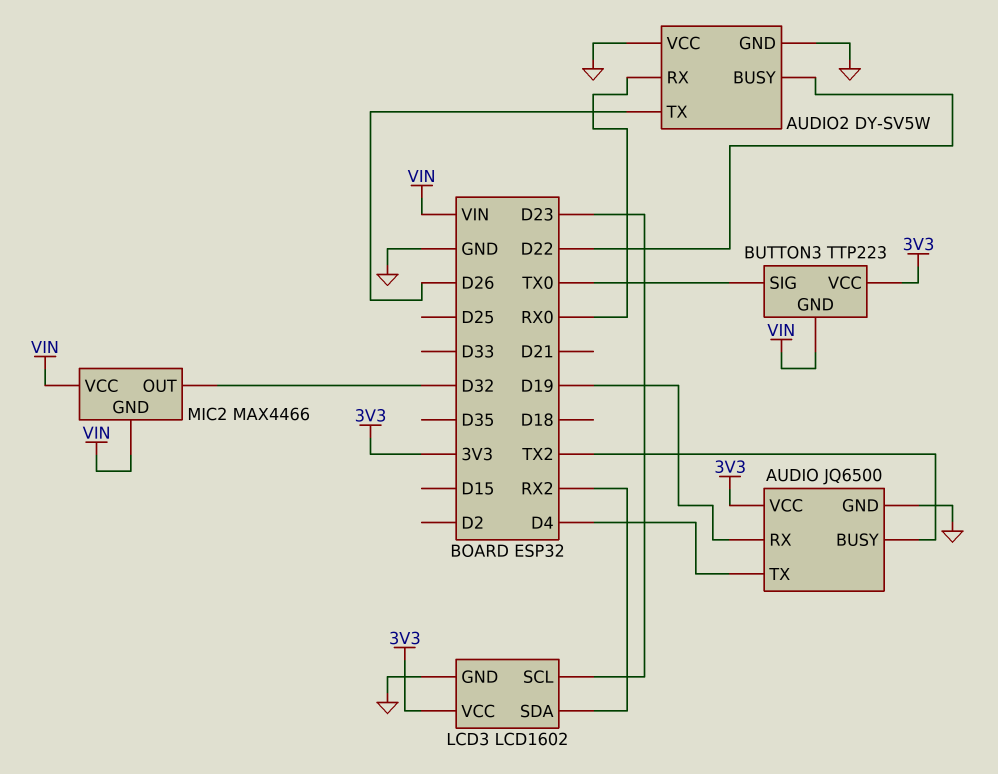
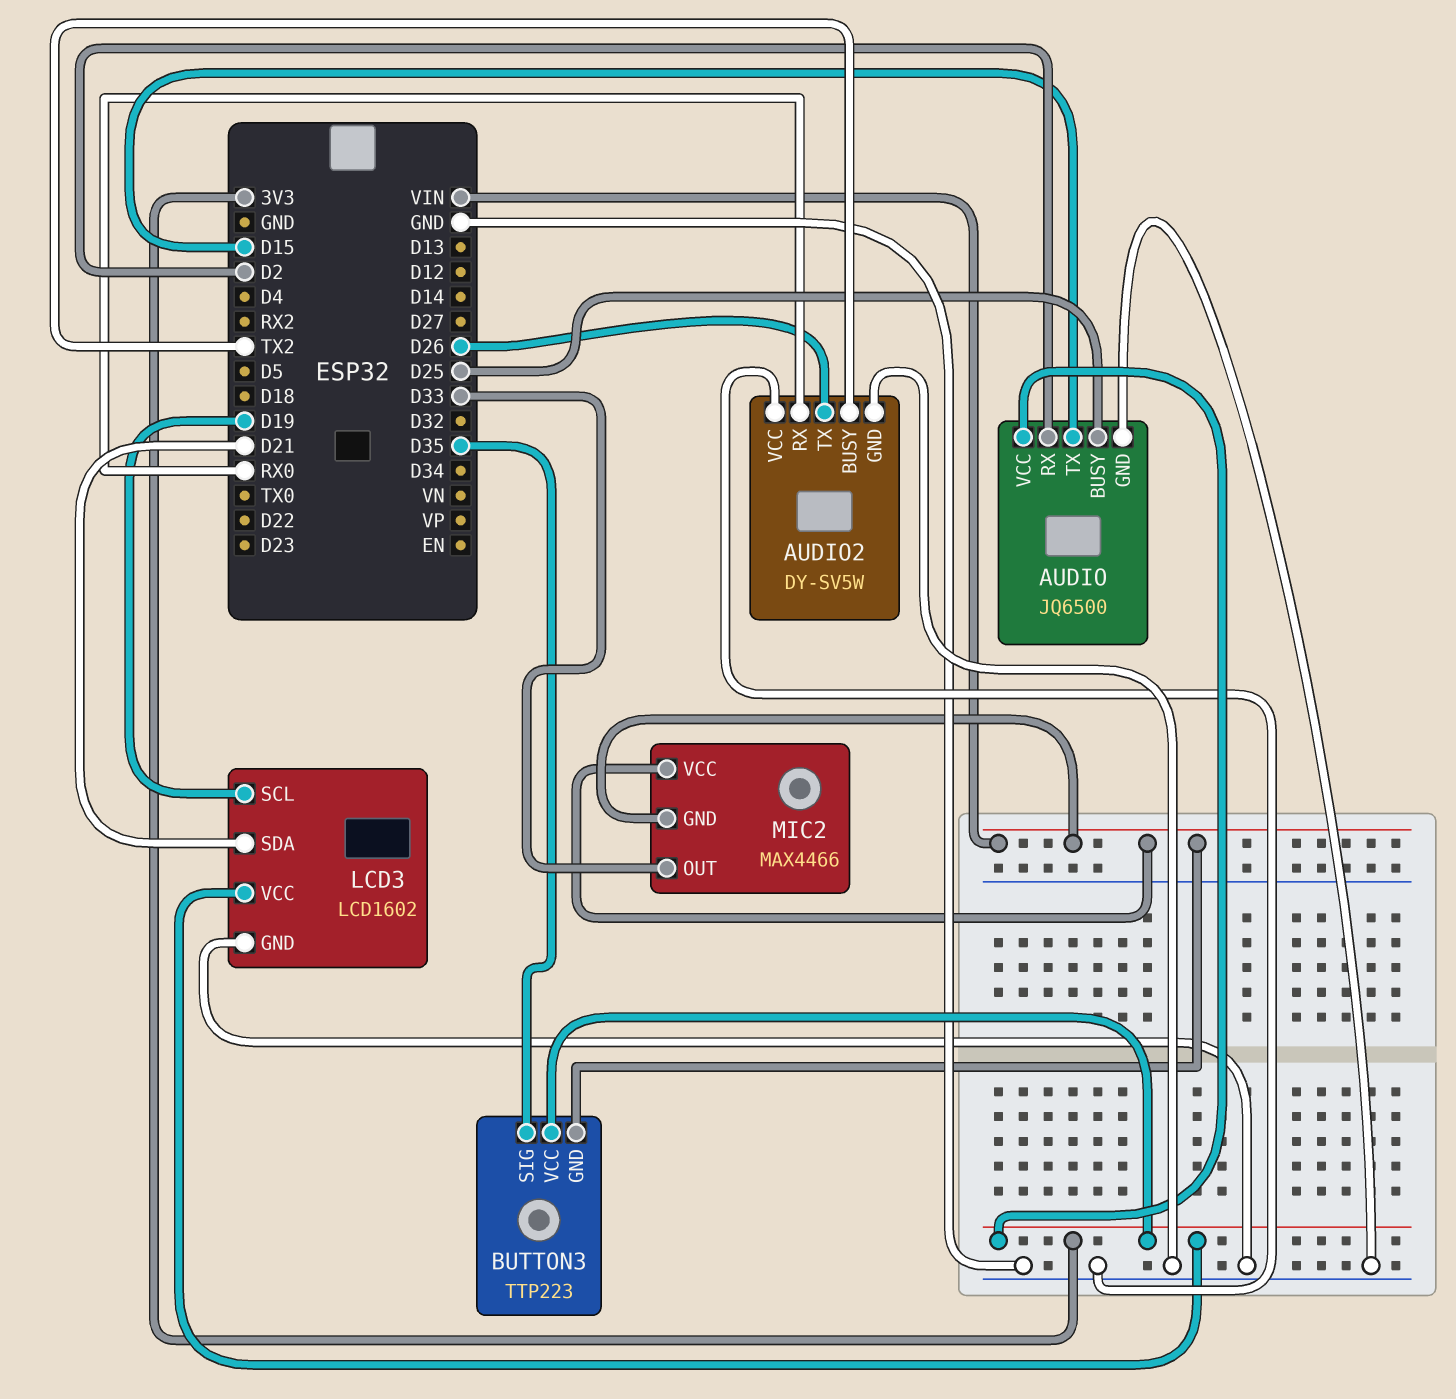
AUDIO pin BUSY: TX2 -> D25
AUDIO pin RX: D19 -> D2
AUDIO pin TX: D4 -> D15
AUDIO2 pin BUSY: D22 -> TX2
BUTTON3 pin SIG: TX0 -> D35
LCD3 pin SCL: D23 -> D19
LCD3 pin SDA: RX2 -> D21
MIC2 pin OUT: D32 -> D33

